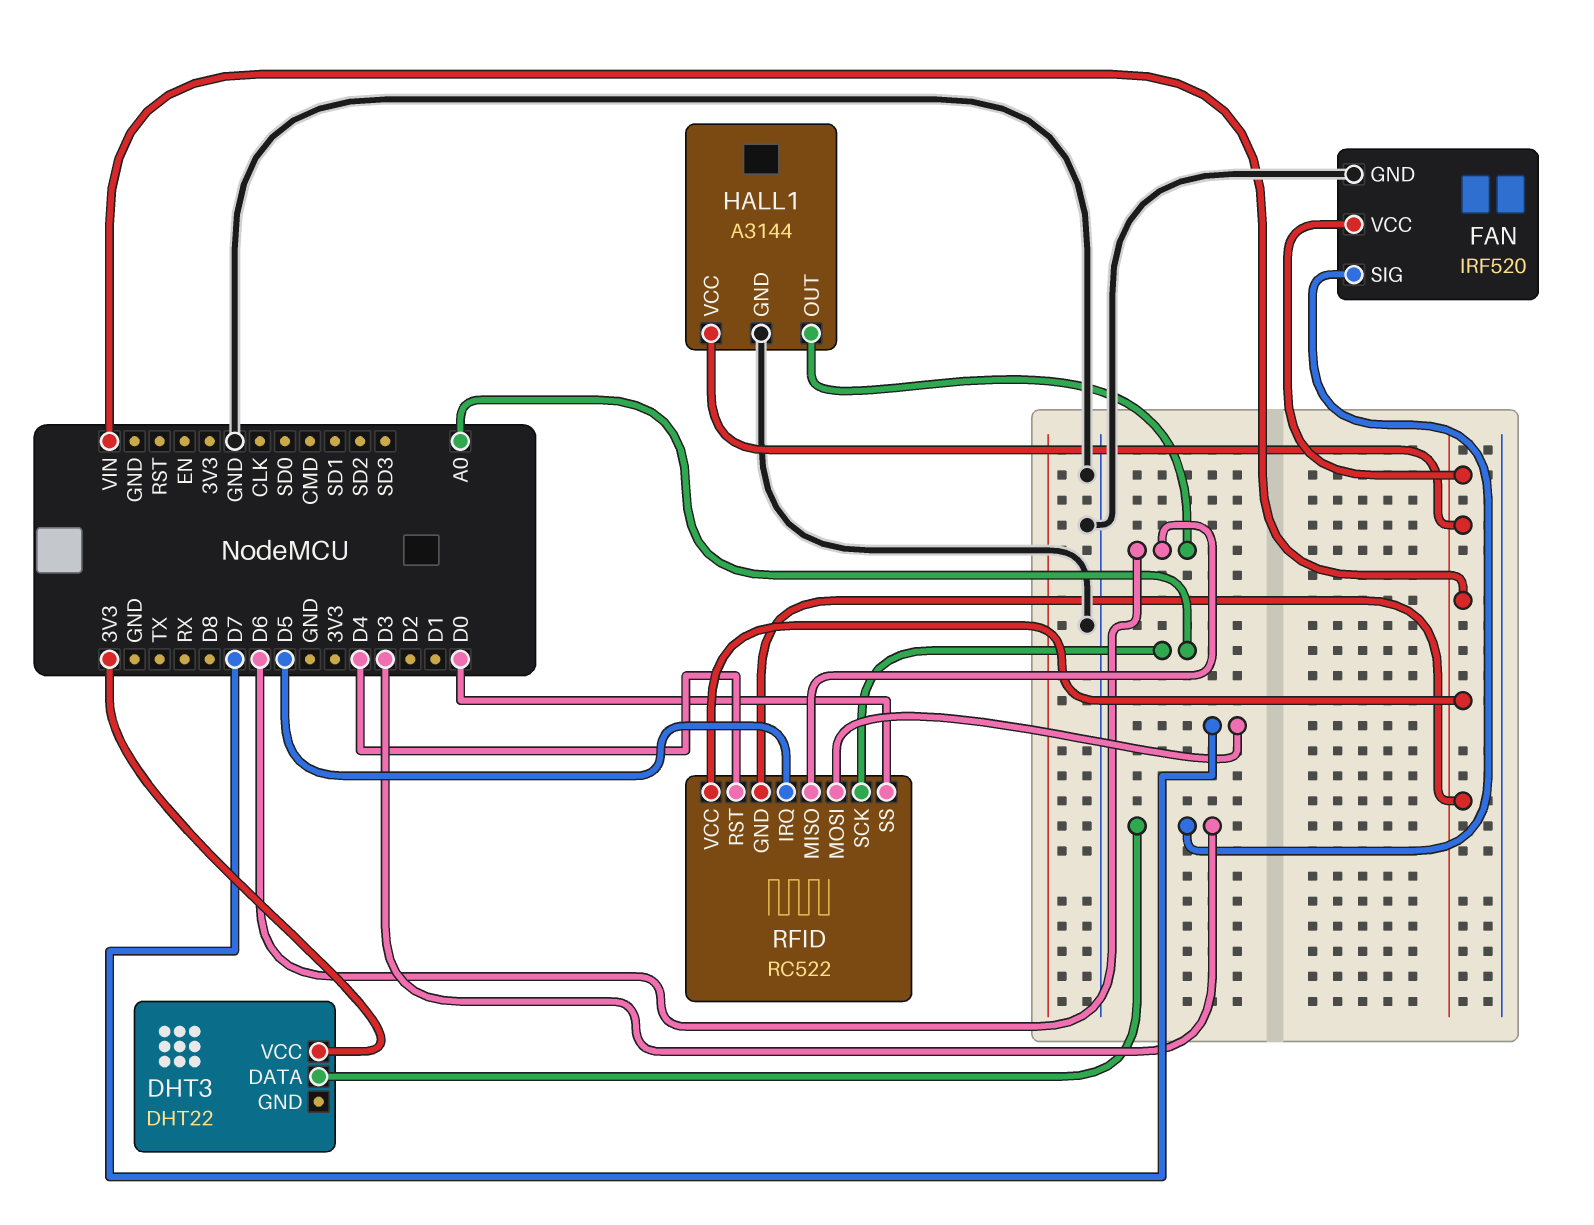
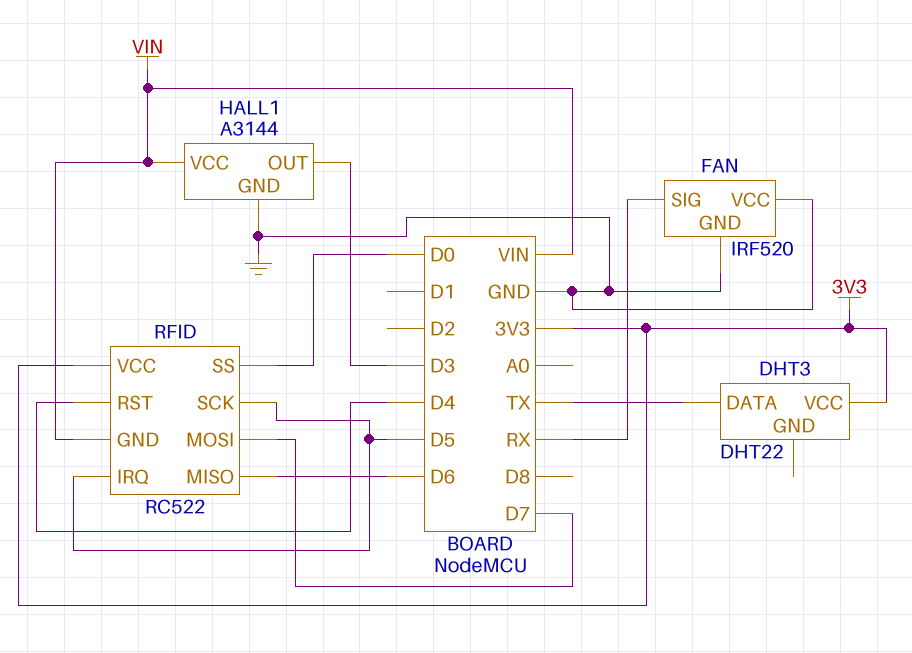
DHT3 pin DATA: D3 -> TX
FAN pin SIG: D3 -> RX
FAN pin VCC: VIN -> GND
HALL1 pin OUT: D6 -> D3
RFID pin SCK: A0 -> D5
RFID pin VCC: VIN -> 3V3

